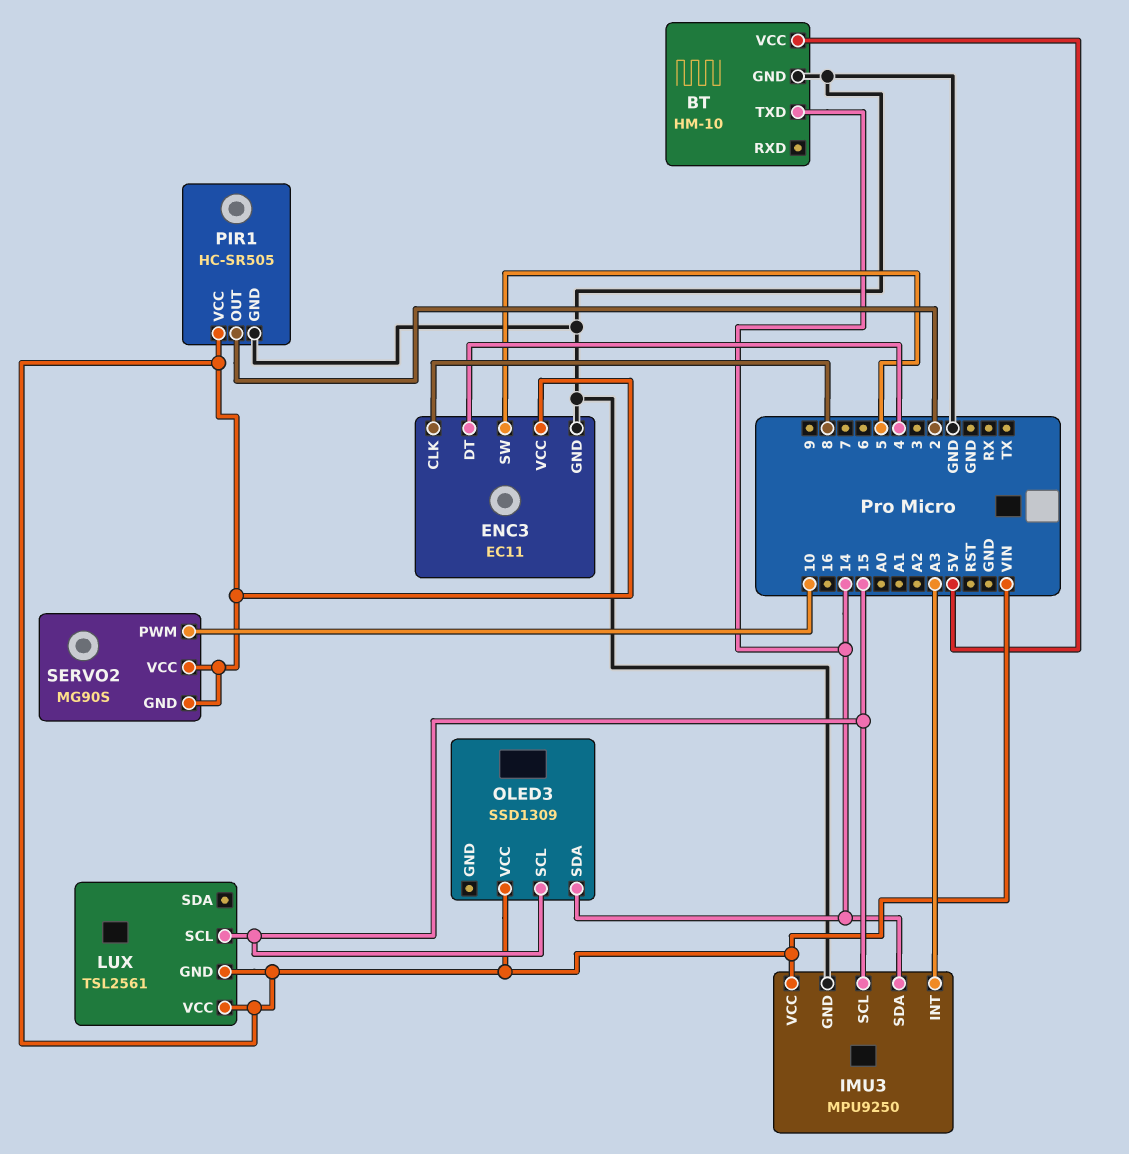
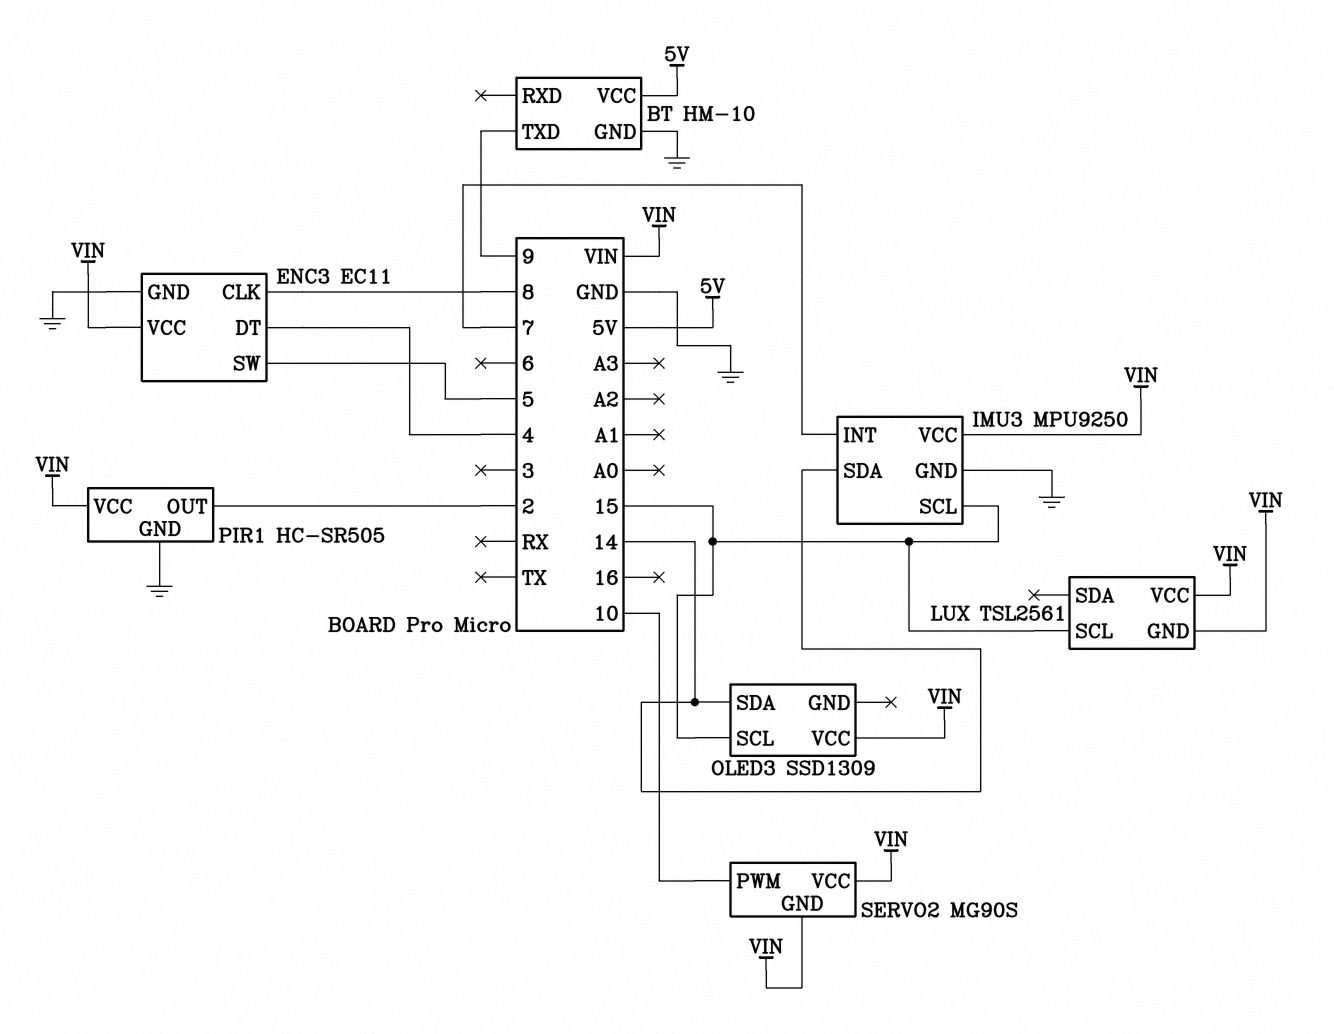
BT pin TXD: 14 -> 9
IMU3 pin INT: A3 -> 7

